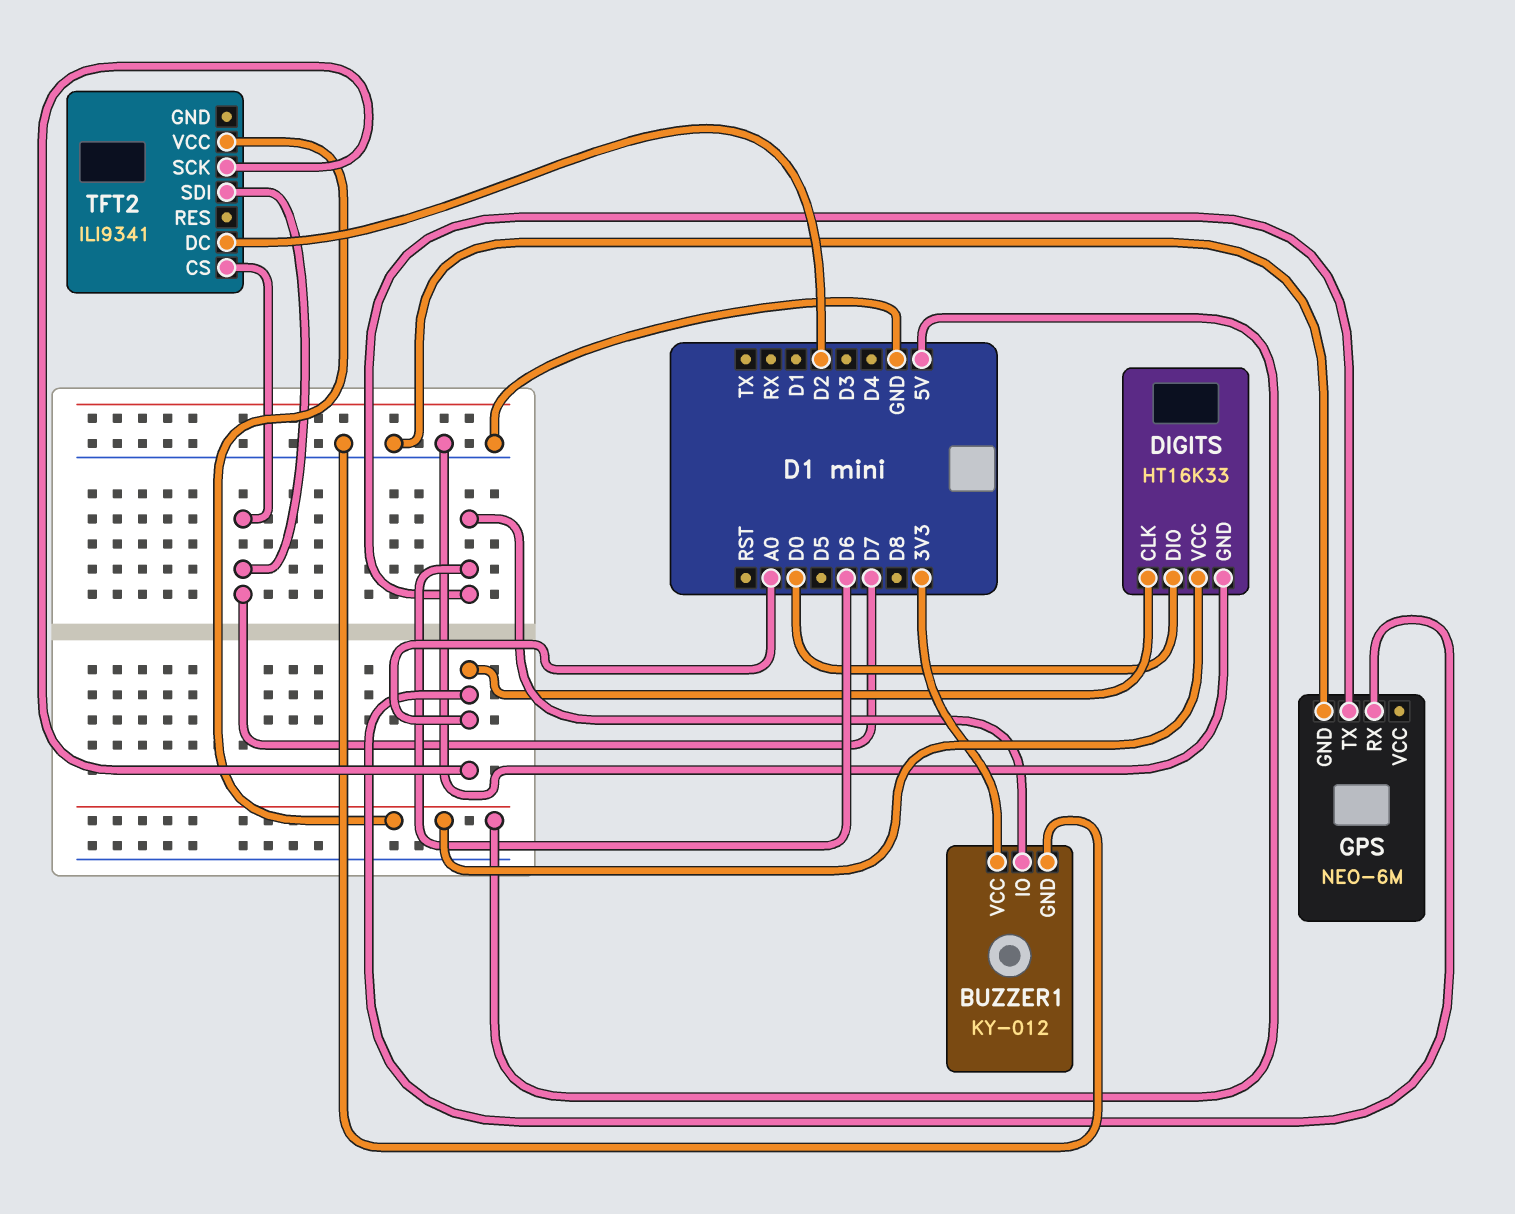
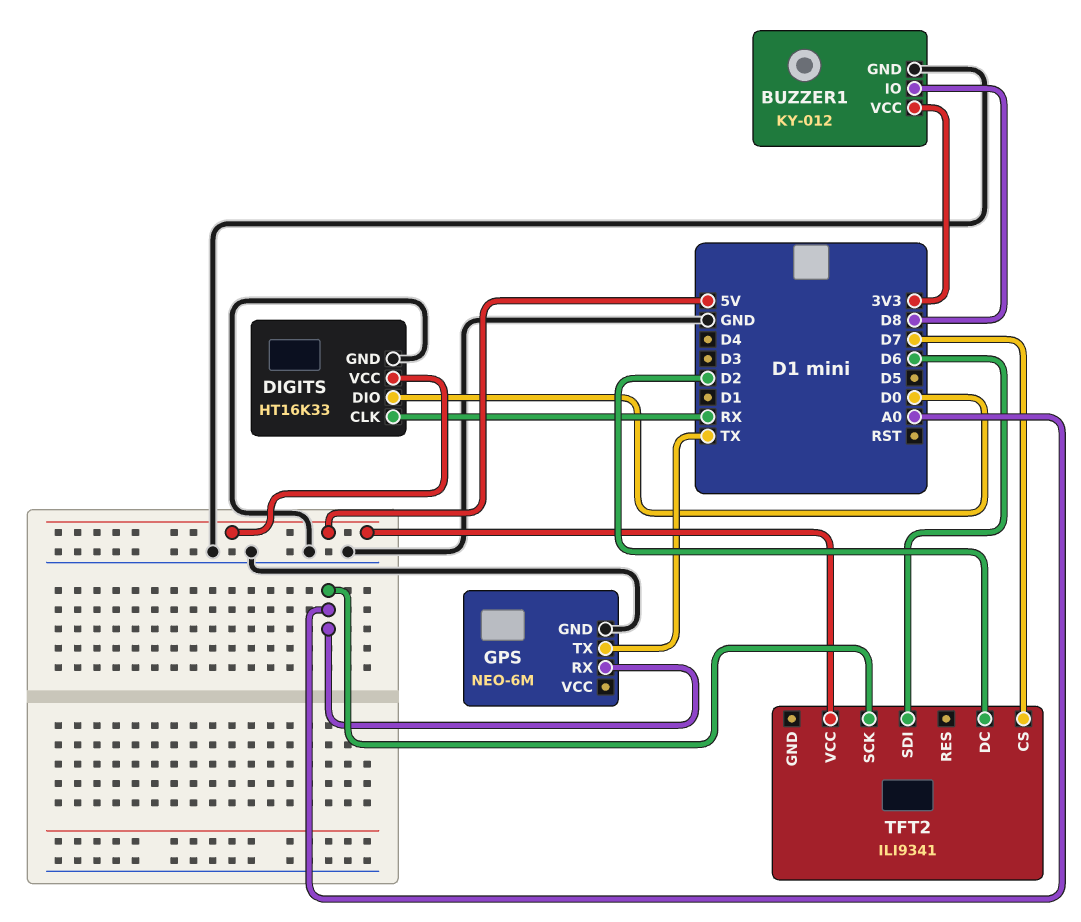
BUZZER1 pin IO: D6 -> D8
DIGITS pin CLK: A0 -> RX
GPS pin TX: D6 -> TX
TFT2 pin SDI: D7 -> D6

